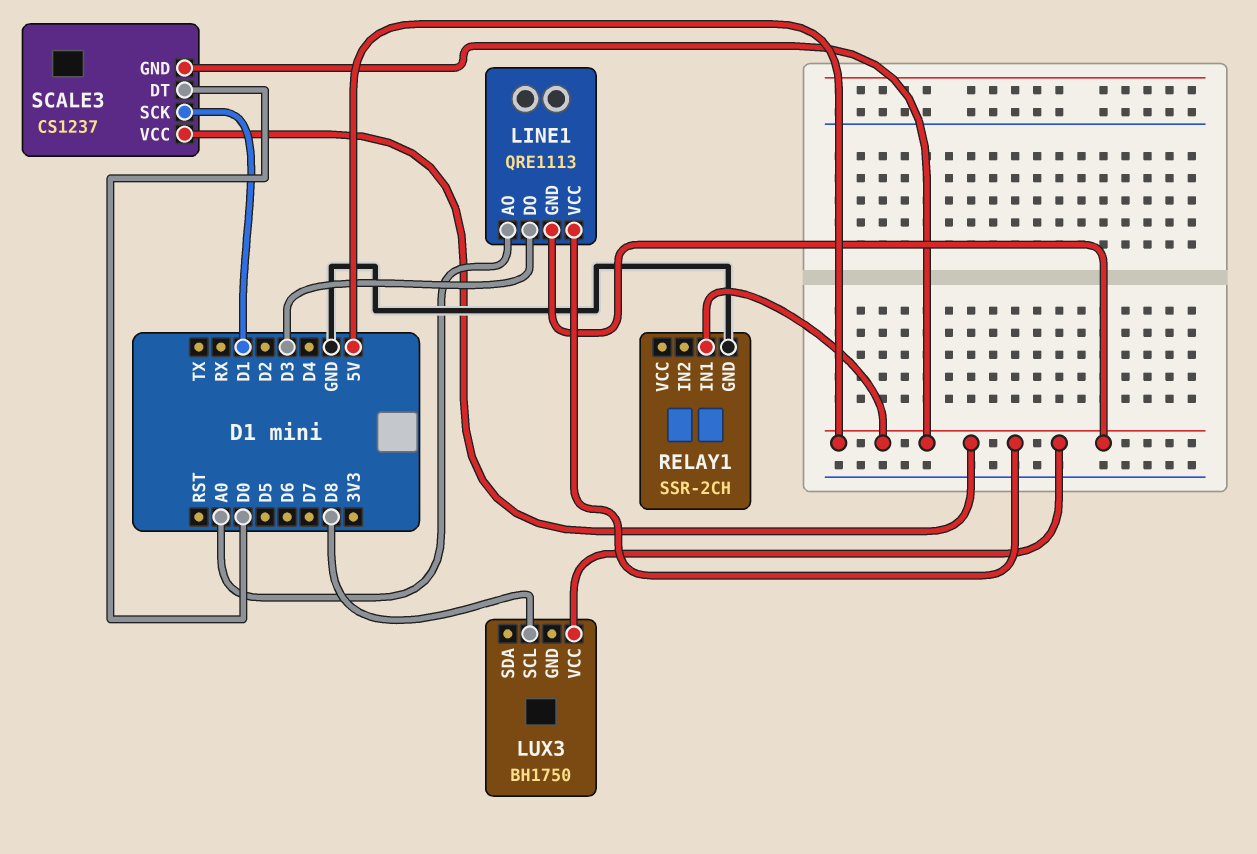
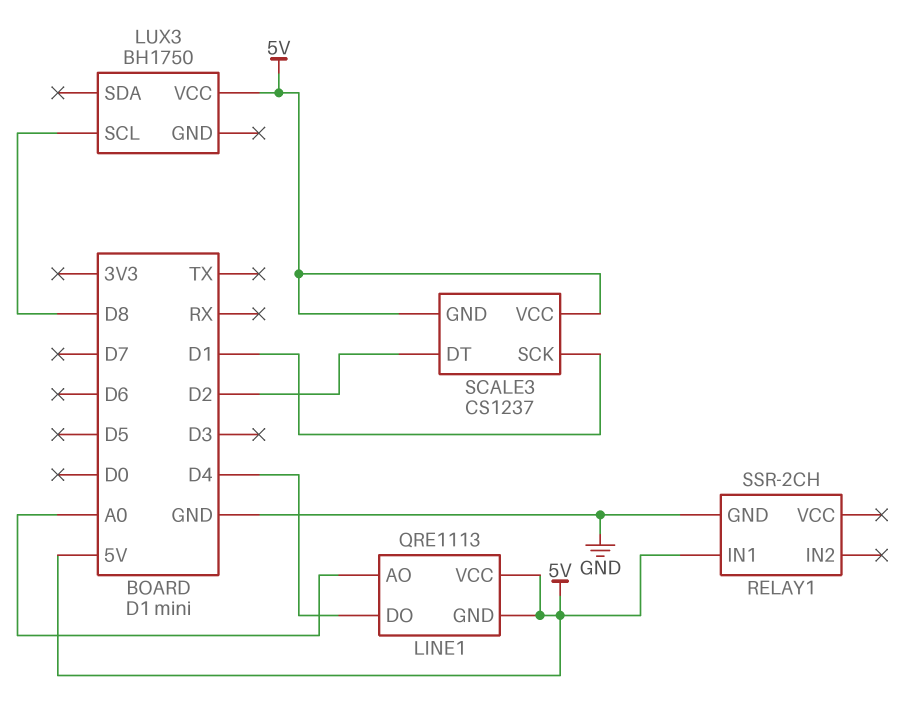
LINE1 pin DO: D3 -> D4
SCALE3 pin DT: D0 -> D2

